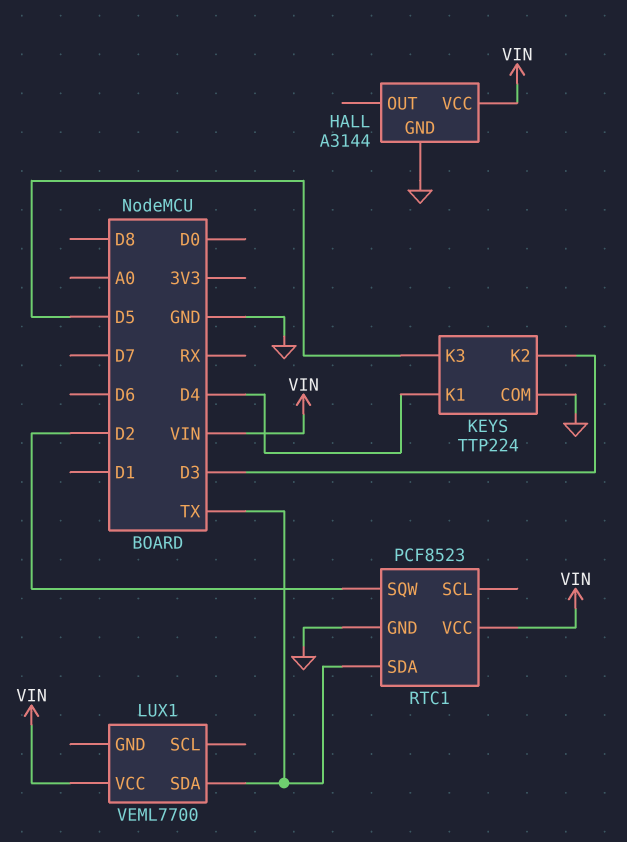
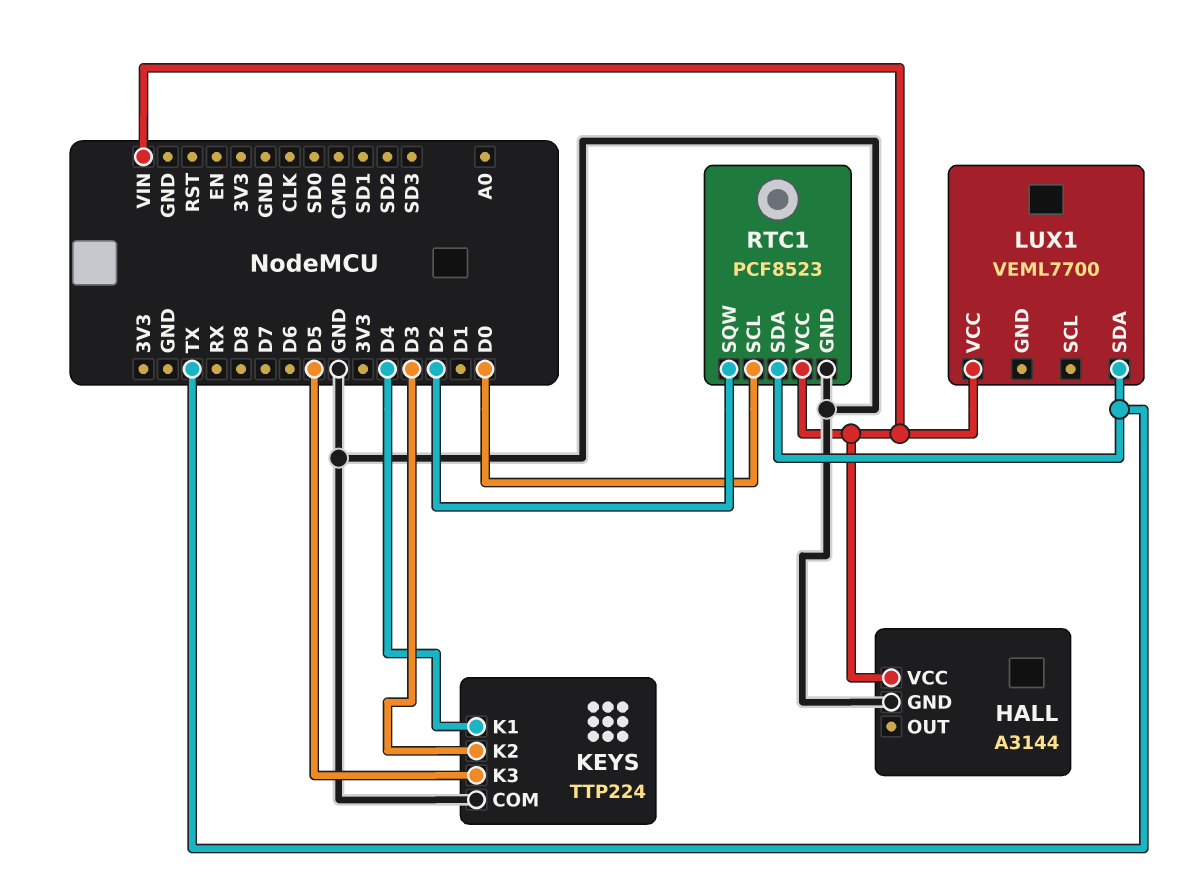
RTC1 pin SCL: none -> D0

